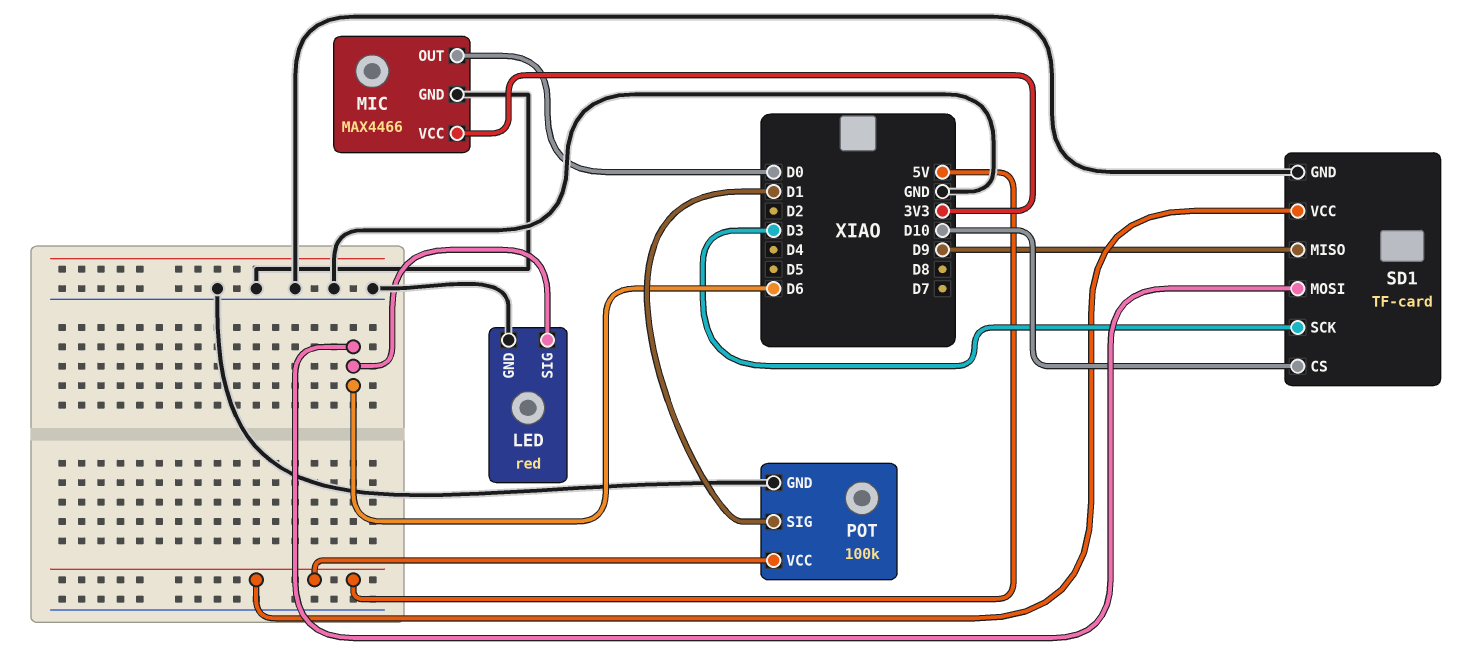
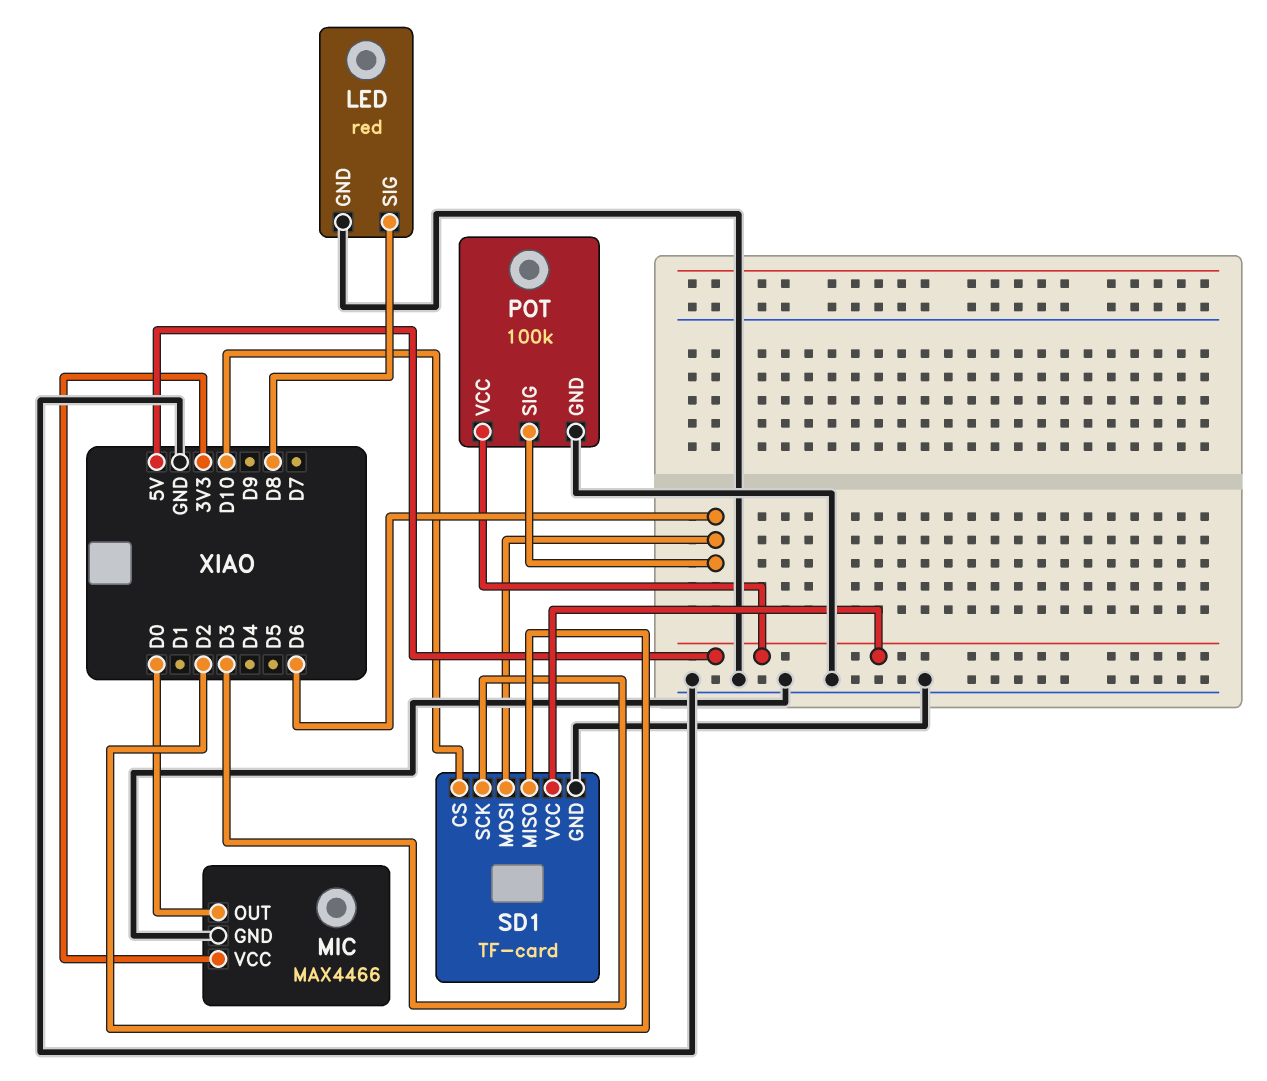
LED pin SIG: D6 -> D8
POT pin SIG: D1 -> D6
SD1 pin MISO: D9 -> D2

